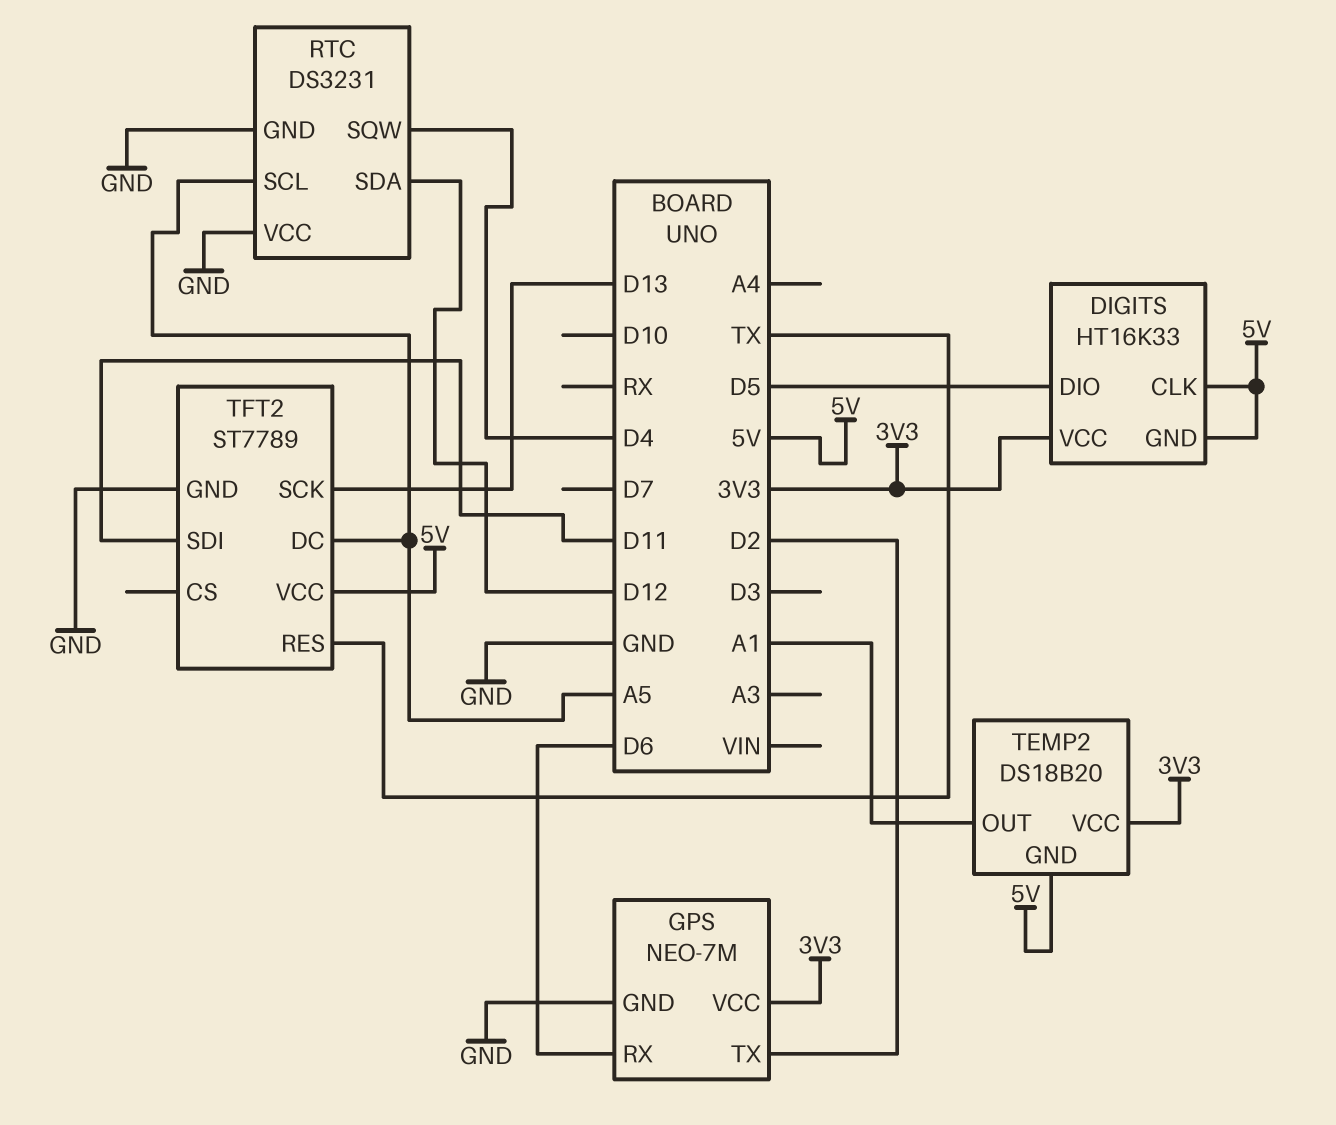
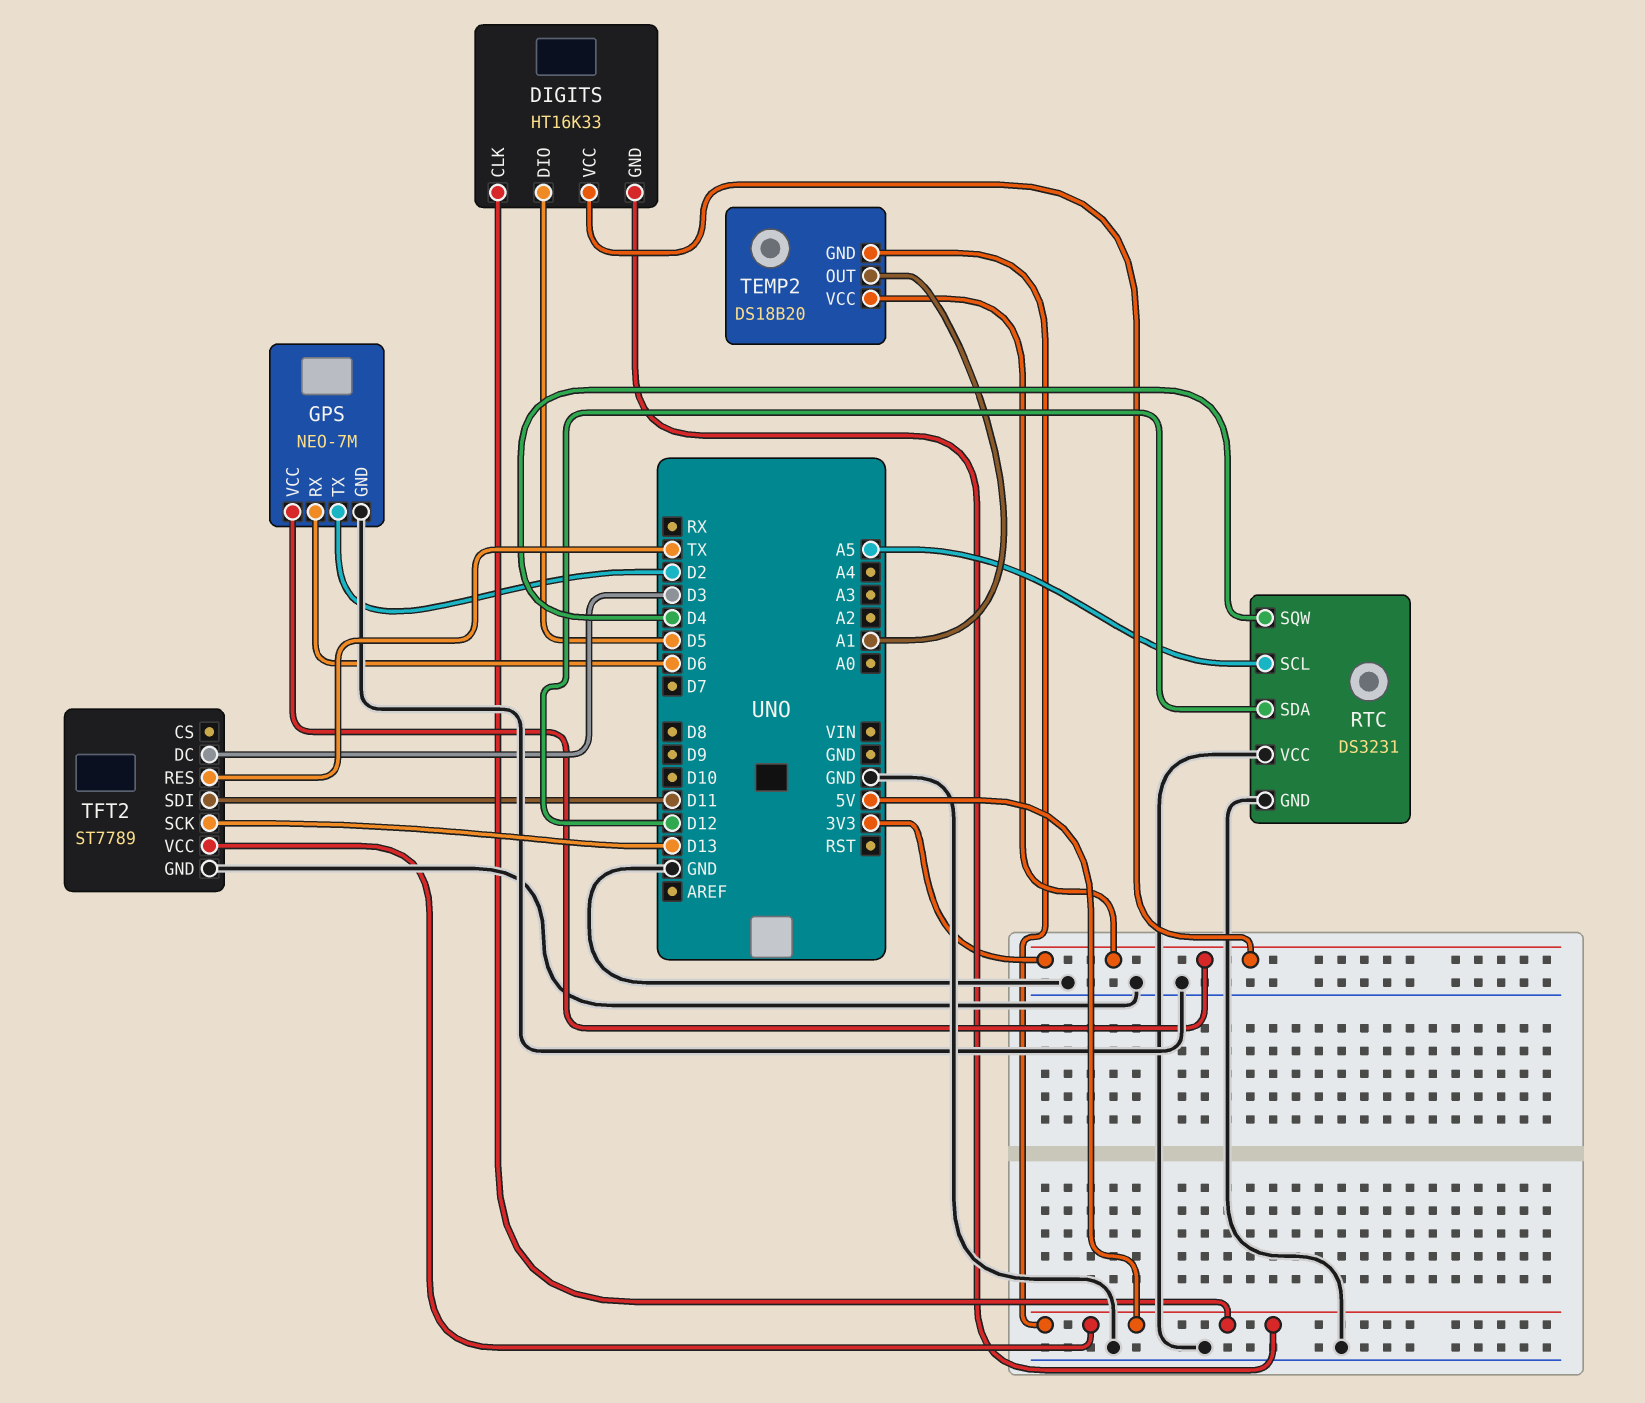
TFT2 pin DC: A5 -> D3

